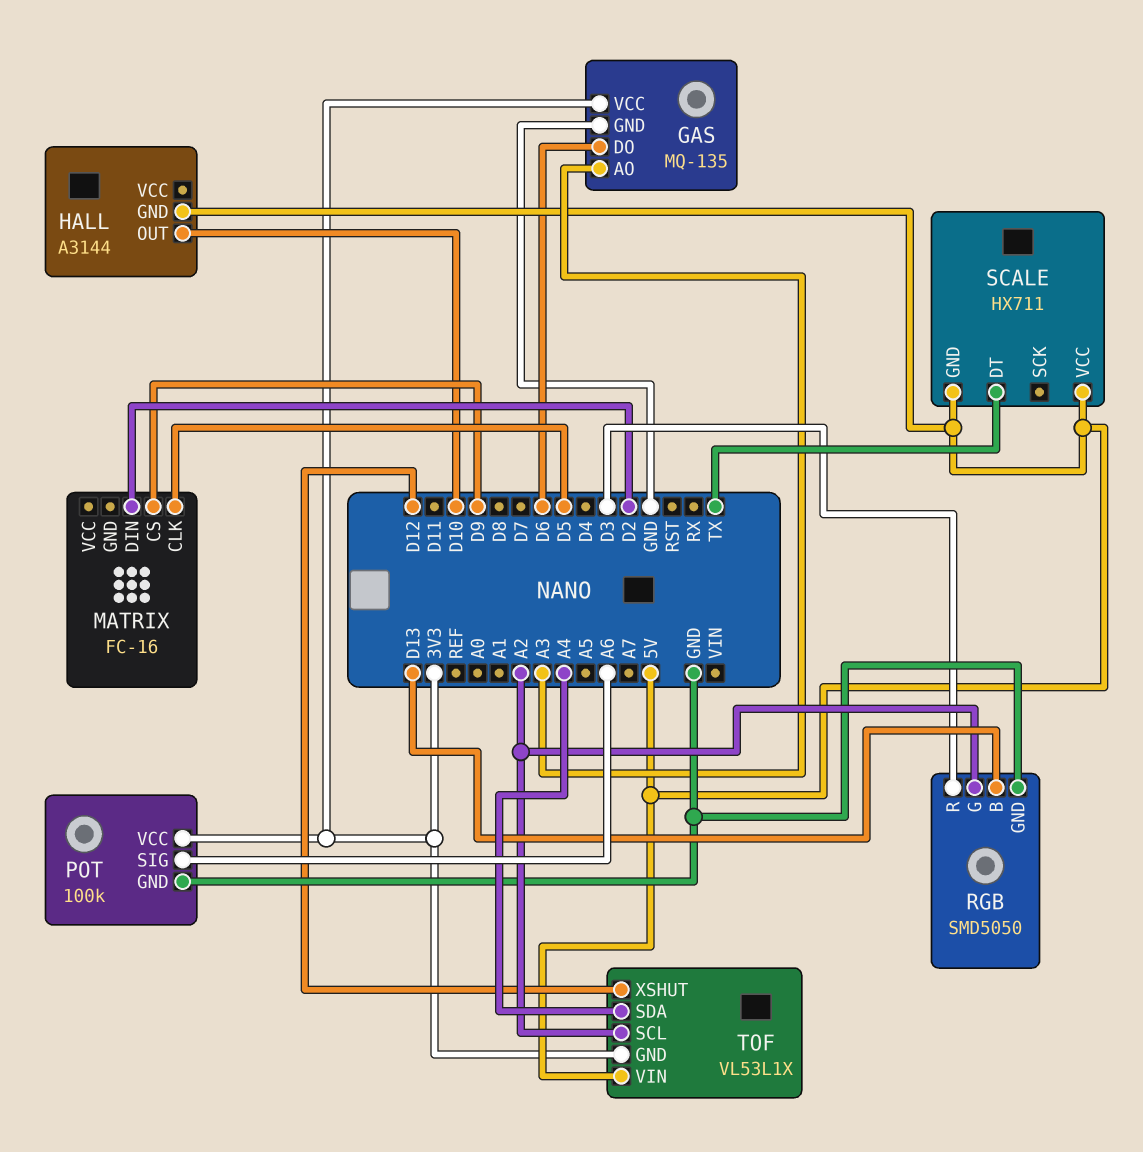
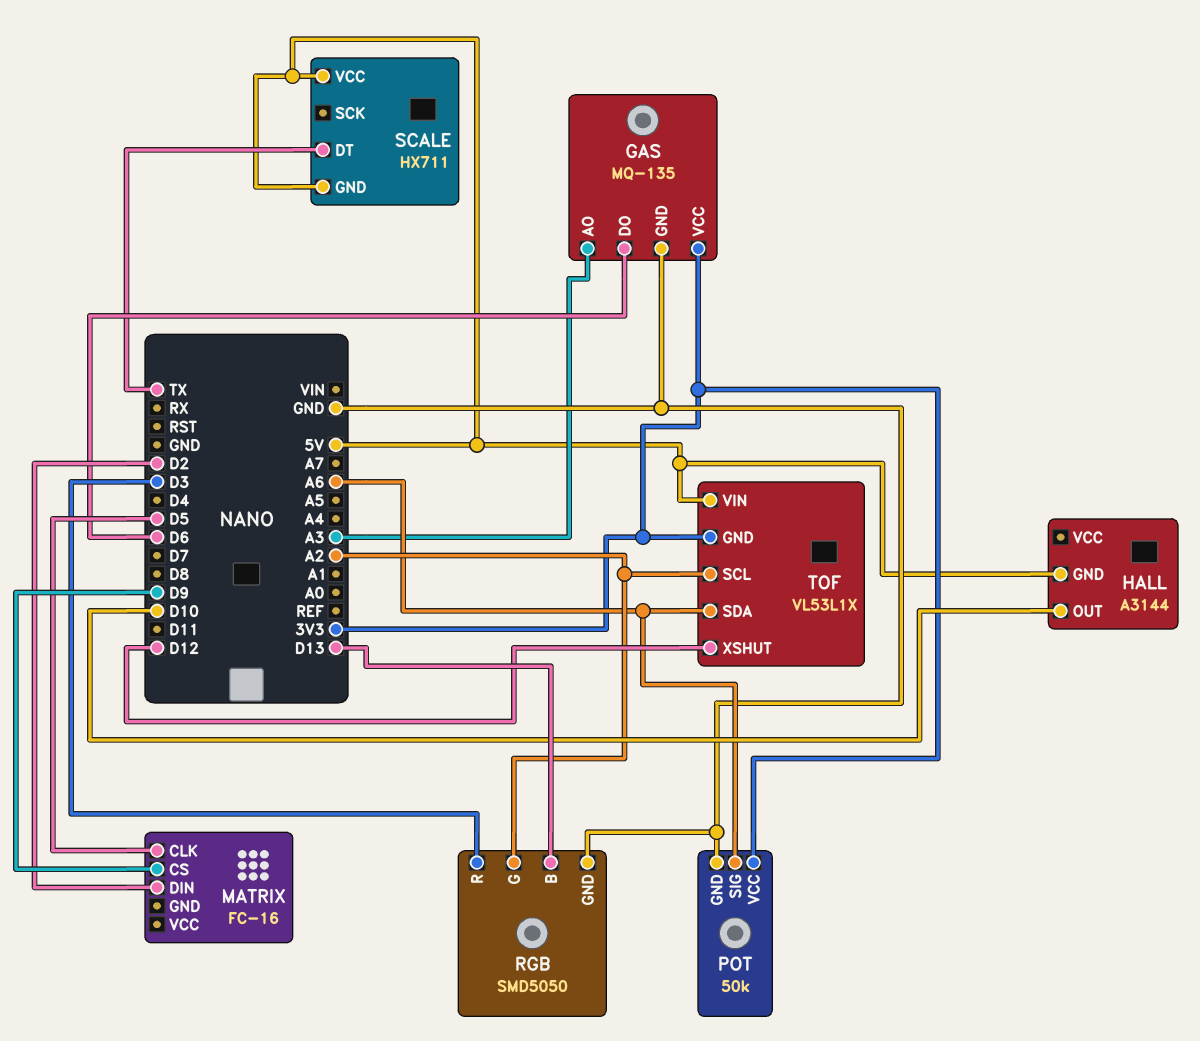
POT: 100k -> 50k
TOF pin SDA: A4 -> A6

